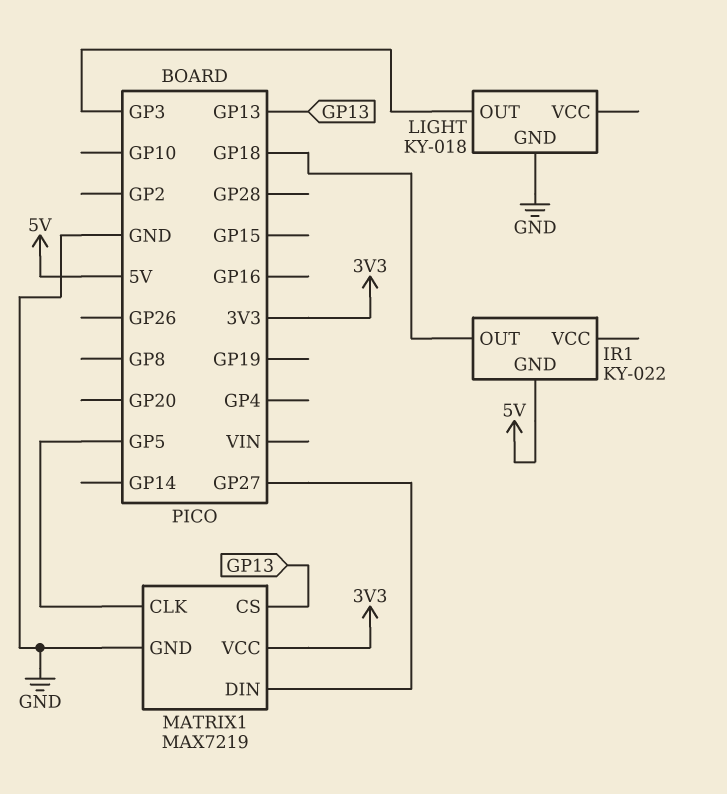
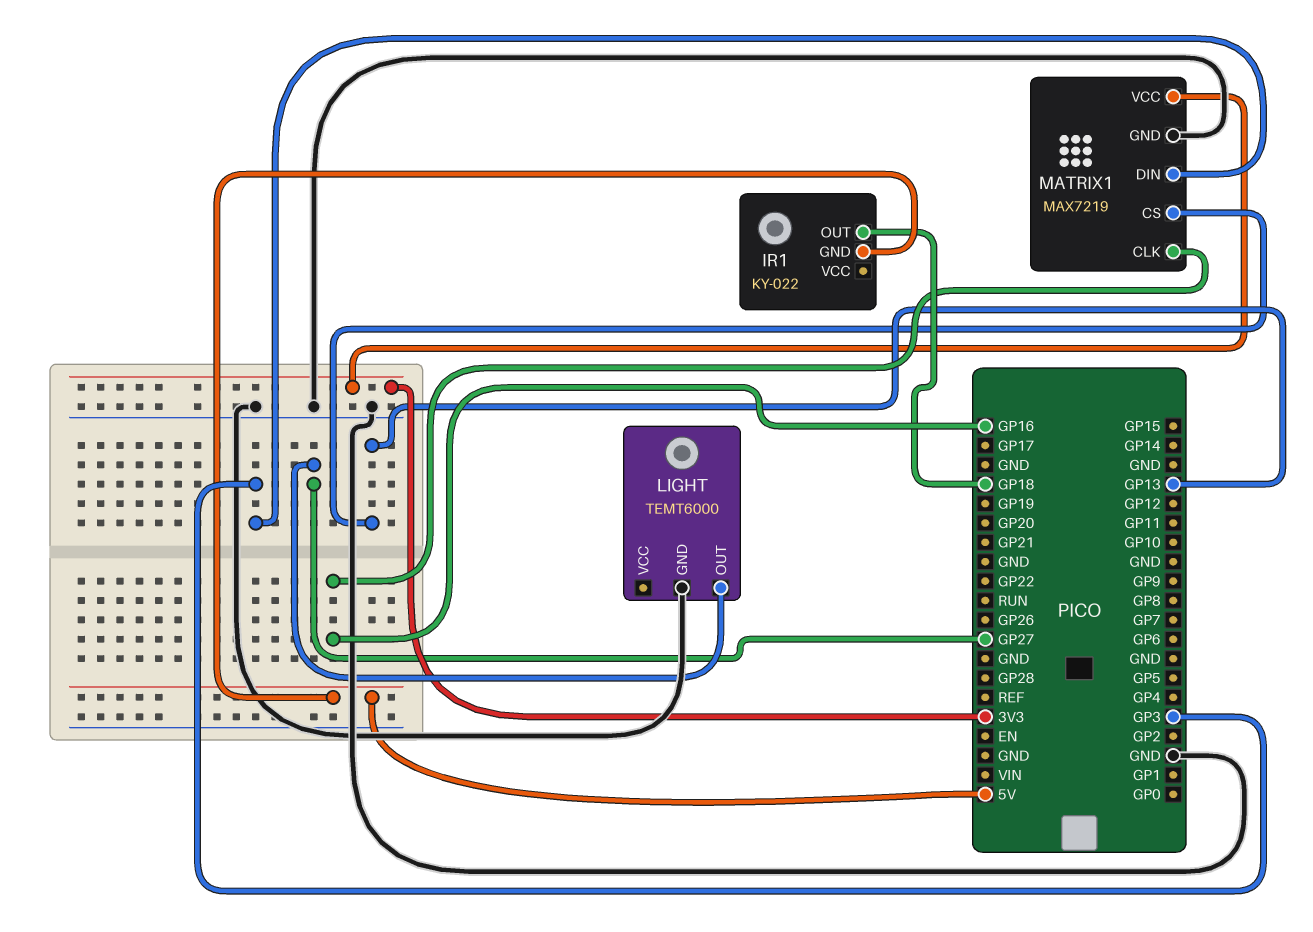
LIGHT: KY-018 -> TEMT6000
LIGHT pin OUT: GP3 -> GP27
MATRIX1 pin CLK: GP5 -> GP16
MATRIX1 pin DIN: GP27 -> GP3

